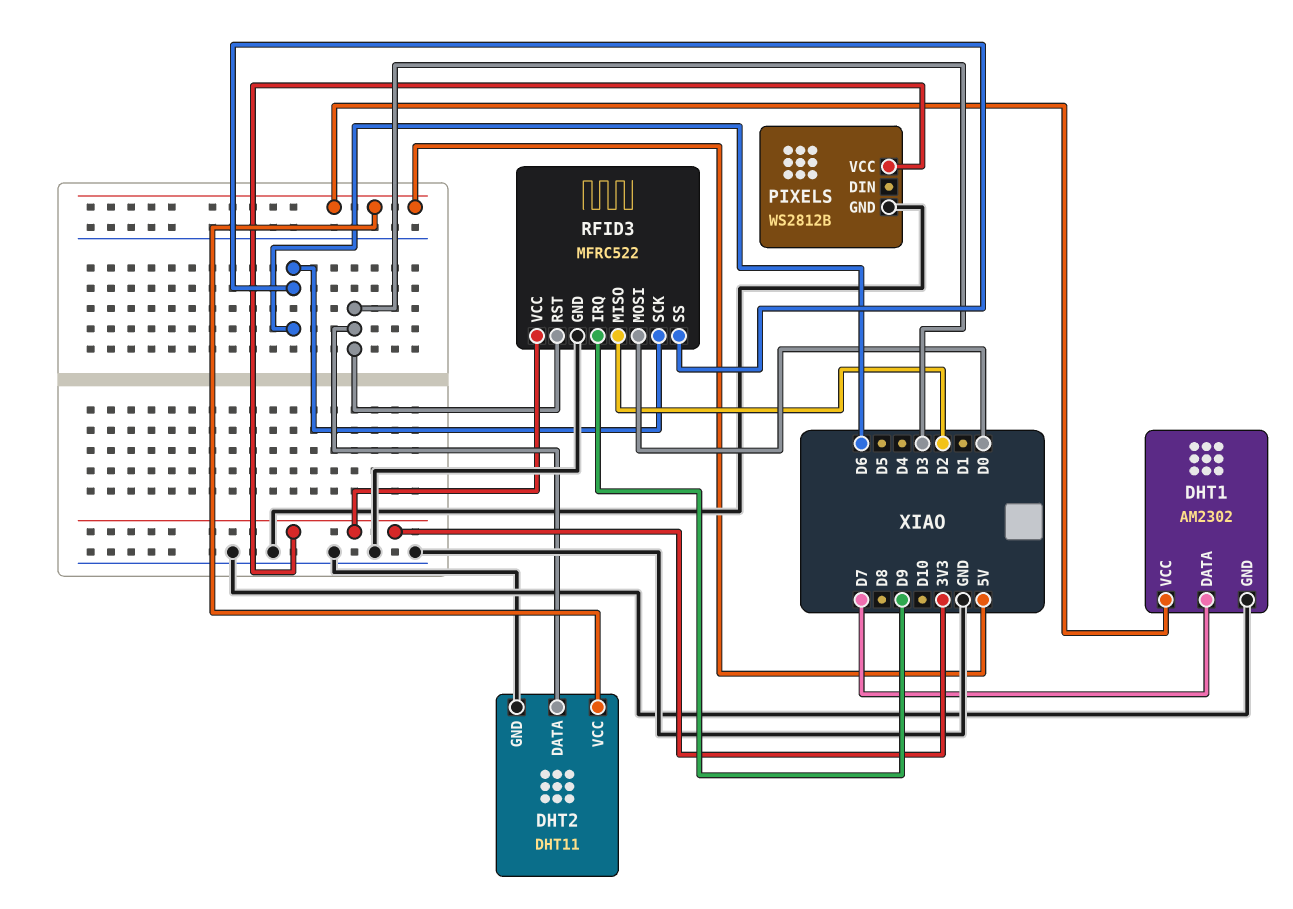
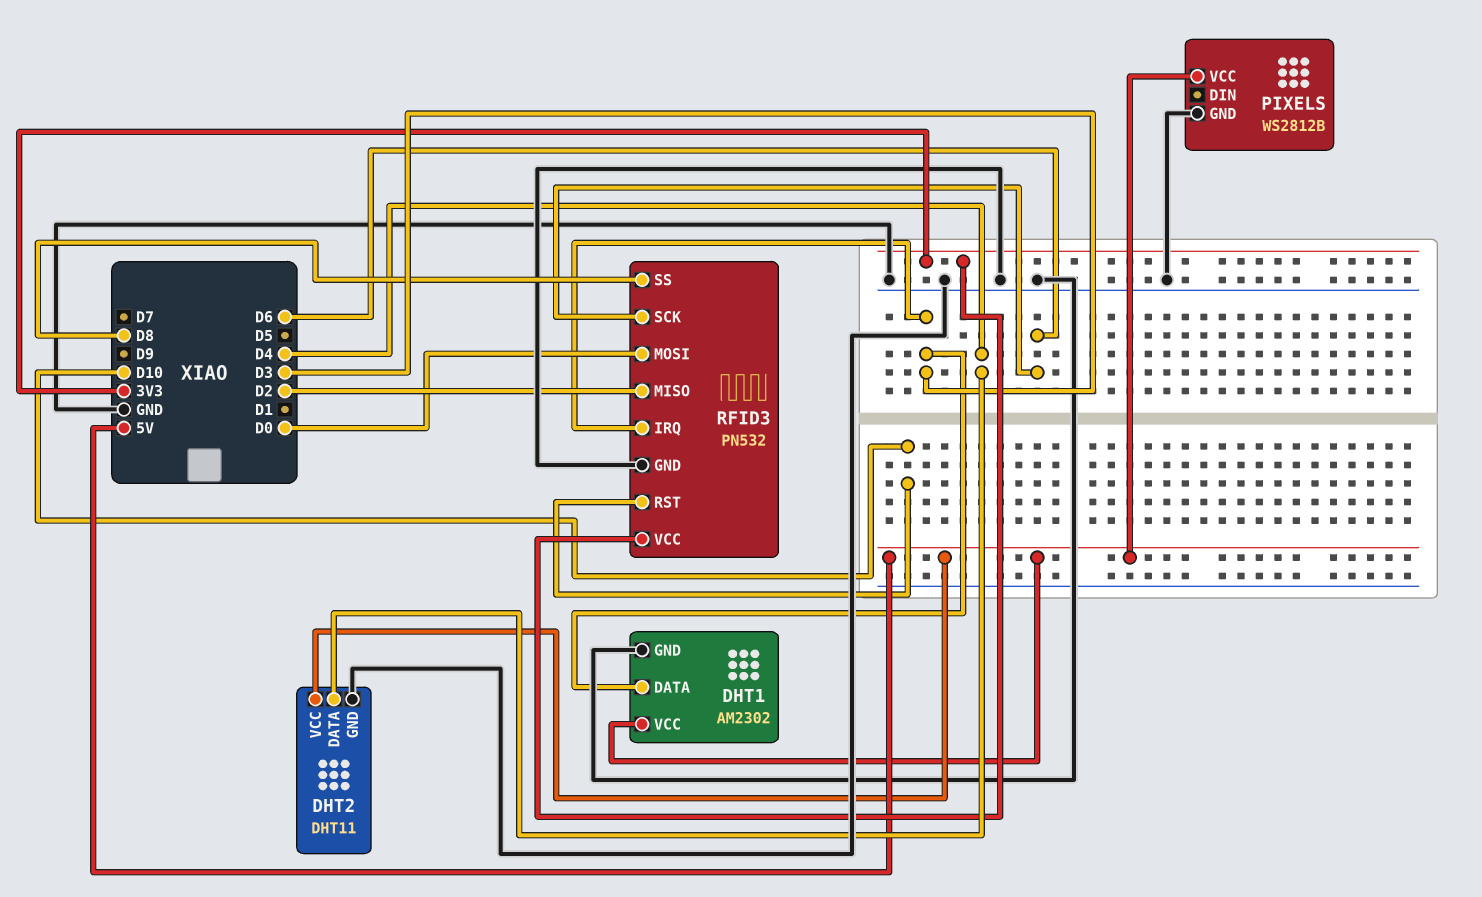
DHT1 pin DATA: D7 -> D3
DHT2 pin DATA: D3 -> D4
PIXELS pin VCC: 3V3 -> 5V
RFID3: MFRC522 -> PN532
RFID3 pin IRQ: D9 -> D3
RFID3 pin RST: D3 -> D10
RFID3 pin SS: D6 -> D8

